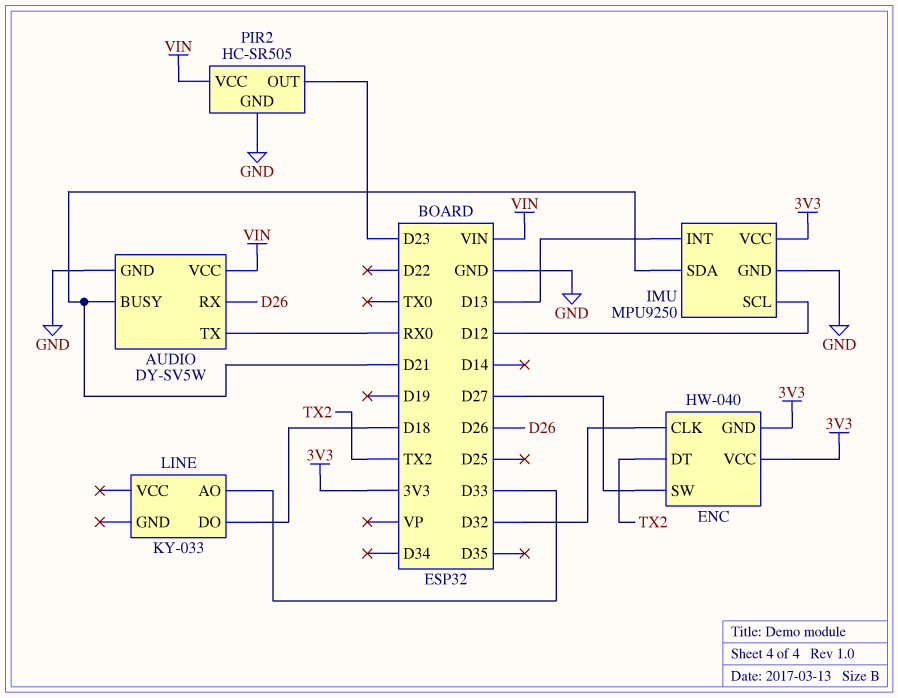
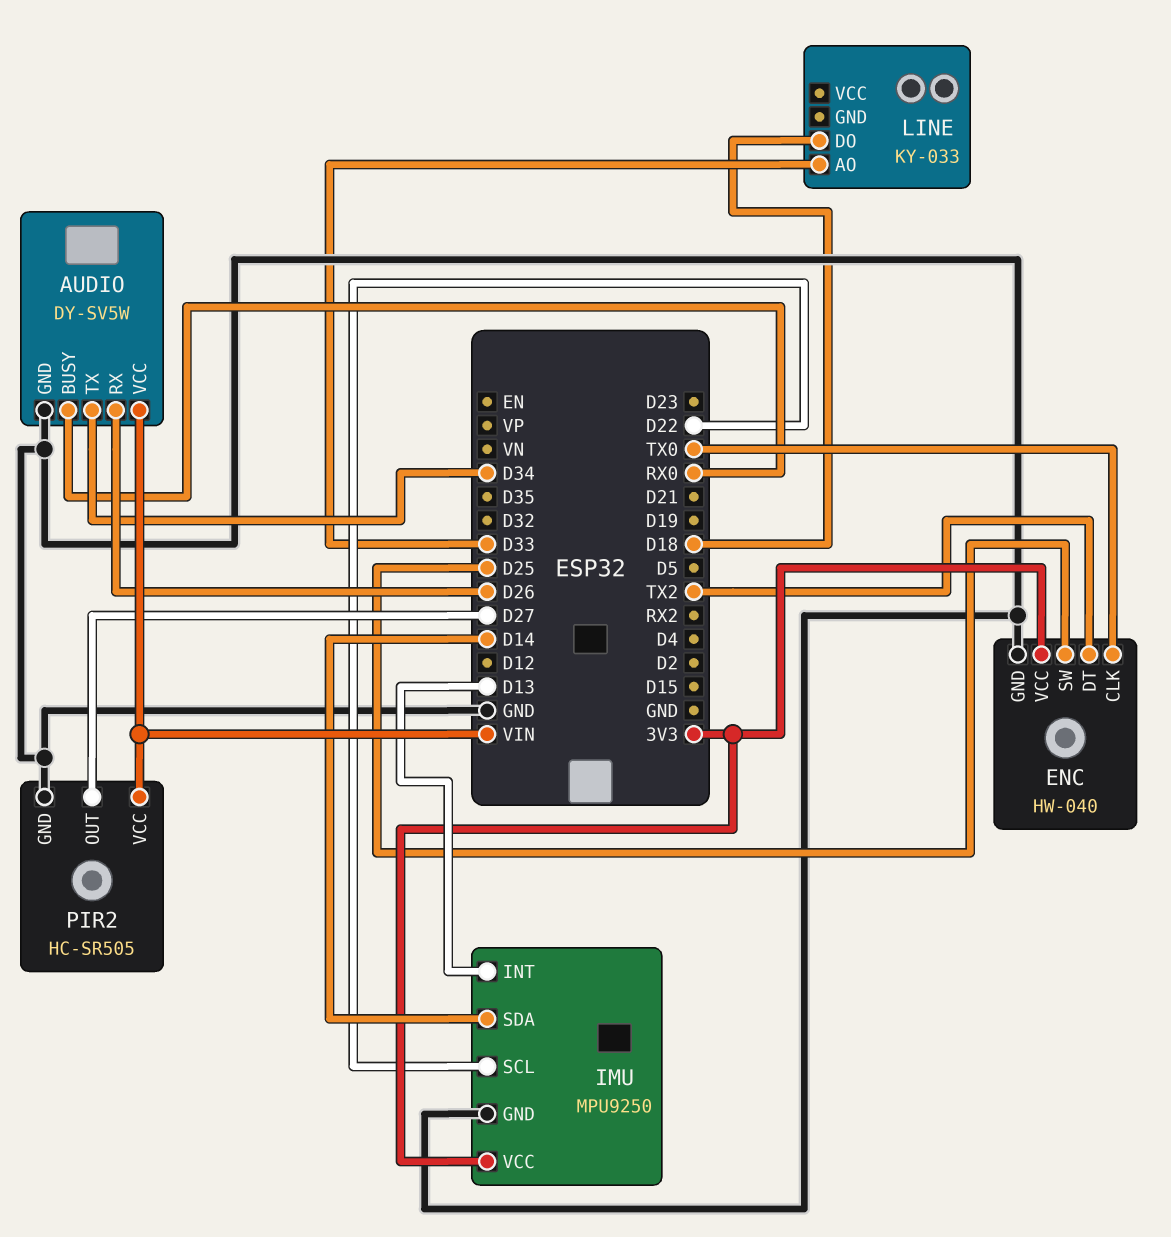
AUDIO pin BUSY: D21 -> RX0
AUDIO pin TX: RX0 -> D34
ENC pin CLK: D32 -> TX0
ENC pin GND: 3V3 -> GND
ENC pin SW: D27 -> D25
IMU pin SCL: D12 -> D22
IMU pin SDA: D21 -> D14
PIR2 pin OUT: D23 -> D27

